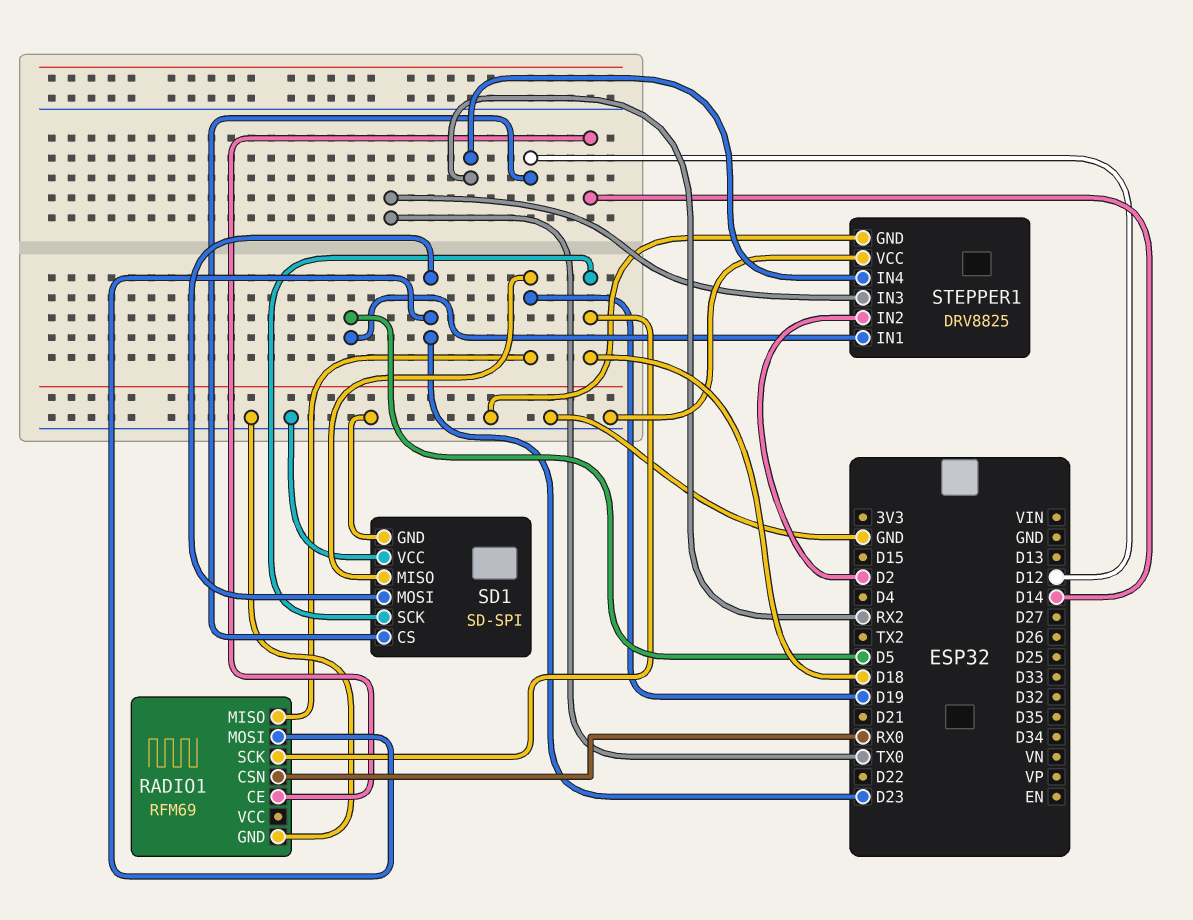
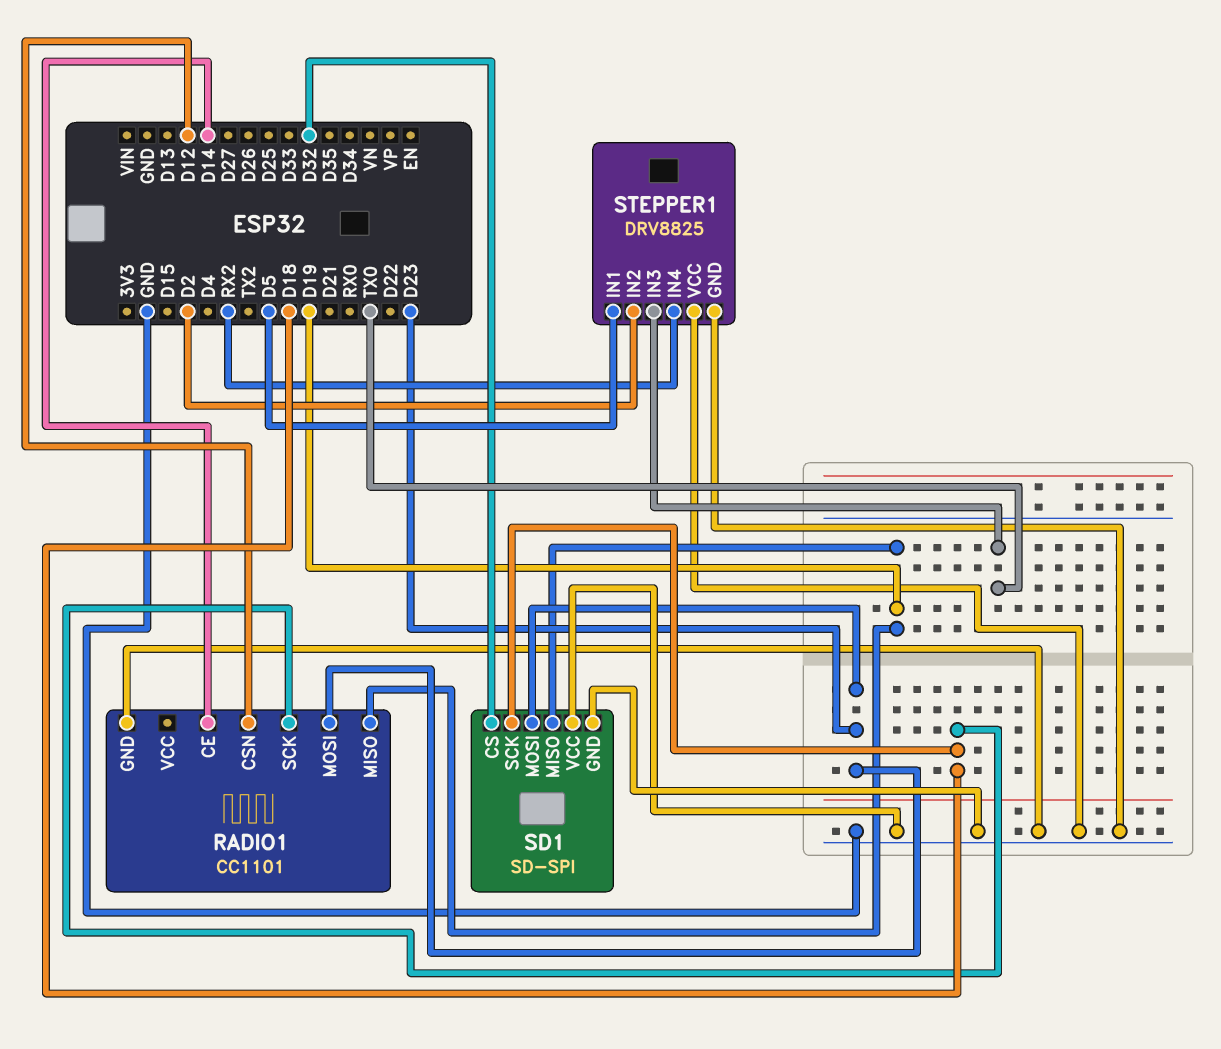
RADIO1: RFM69 -> CC1101
RADIO1 pin CSN: RX0 -> D12
SD1 pin CS: D12 -> D32

